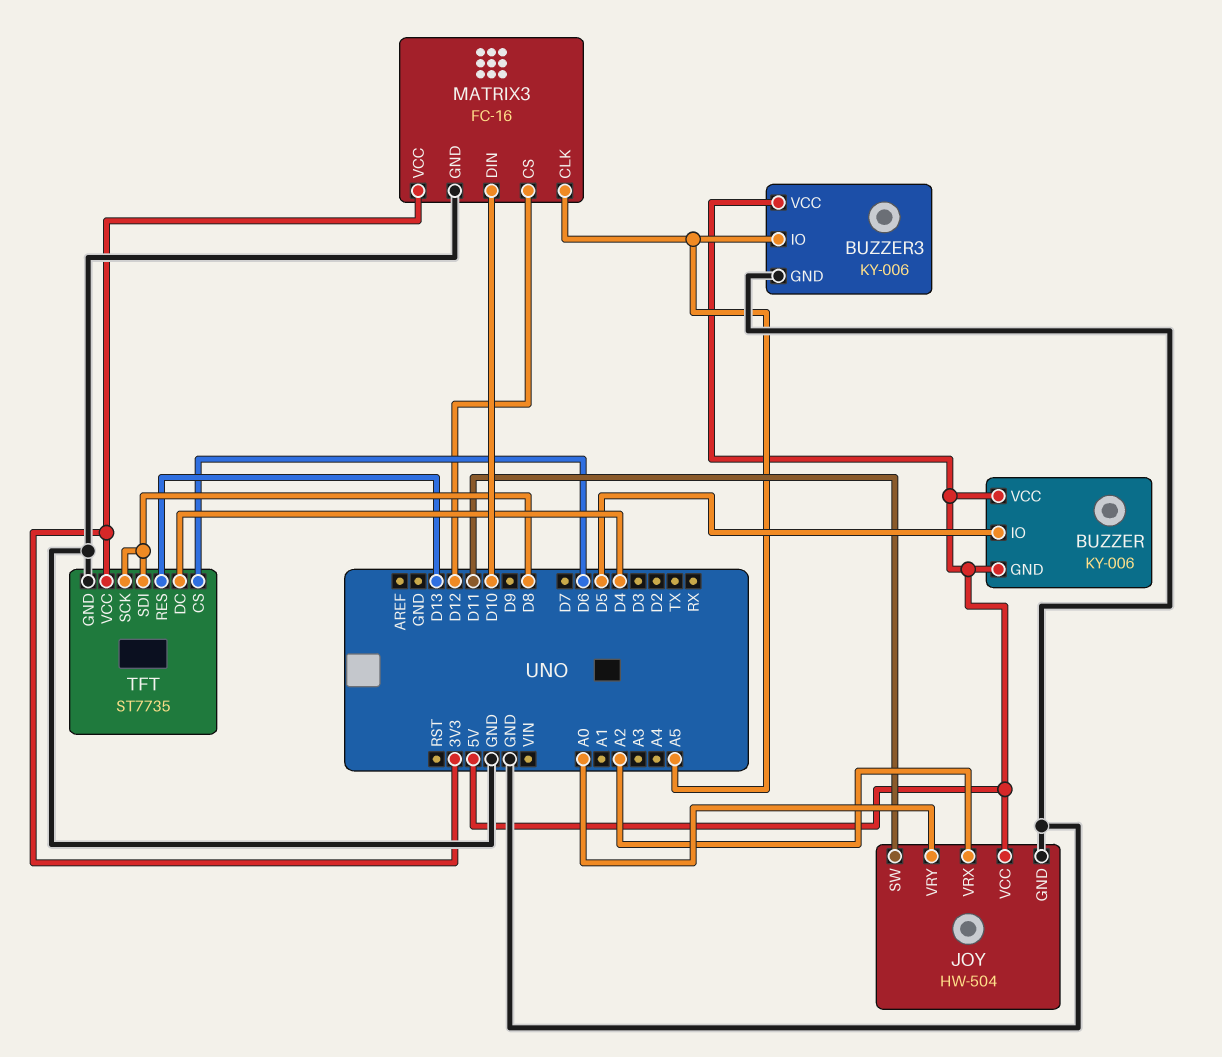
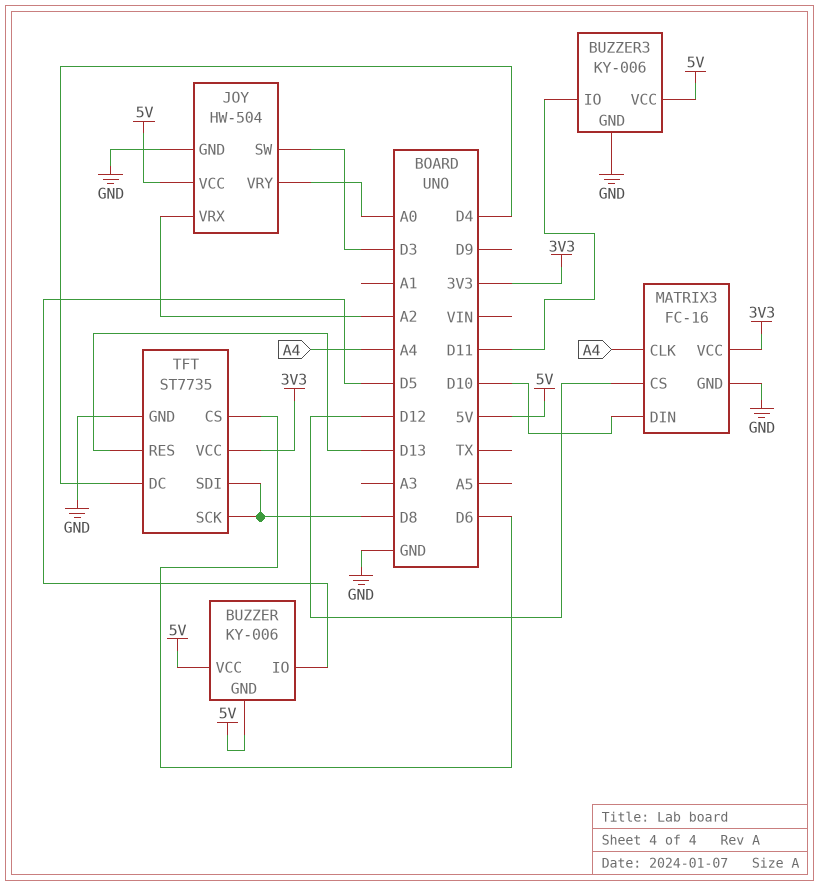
BUZZER3 pin IO: A5 -> D11
JOY pin SW: D11 -> D3
MATRIX3 pin CLK: A5 -> A4

